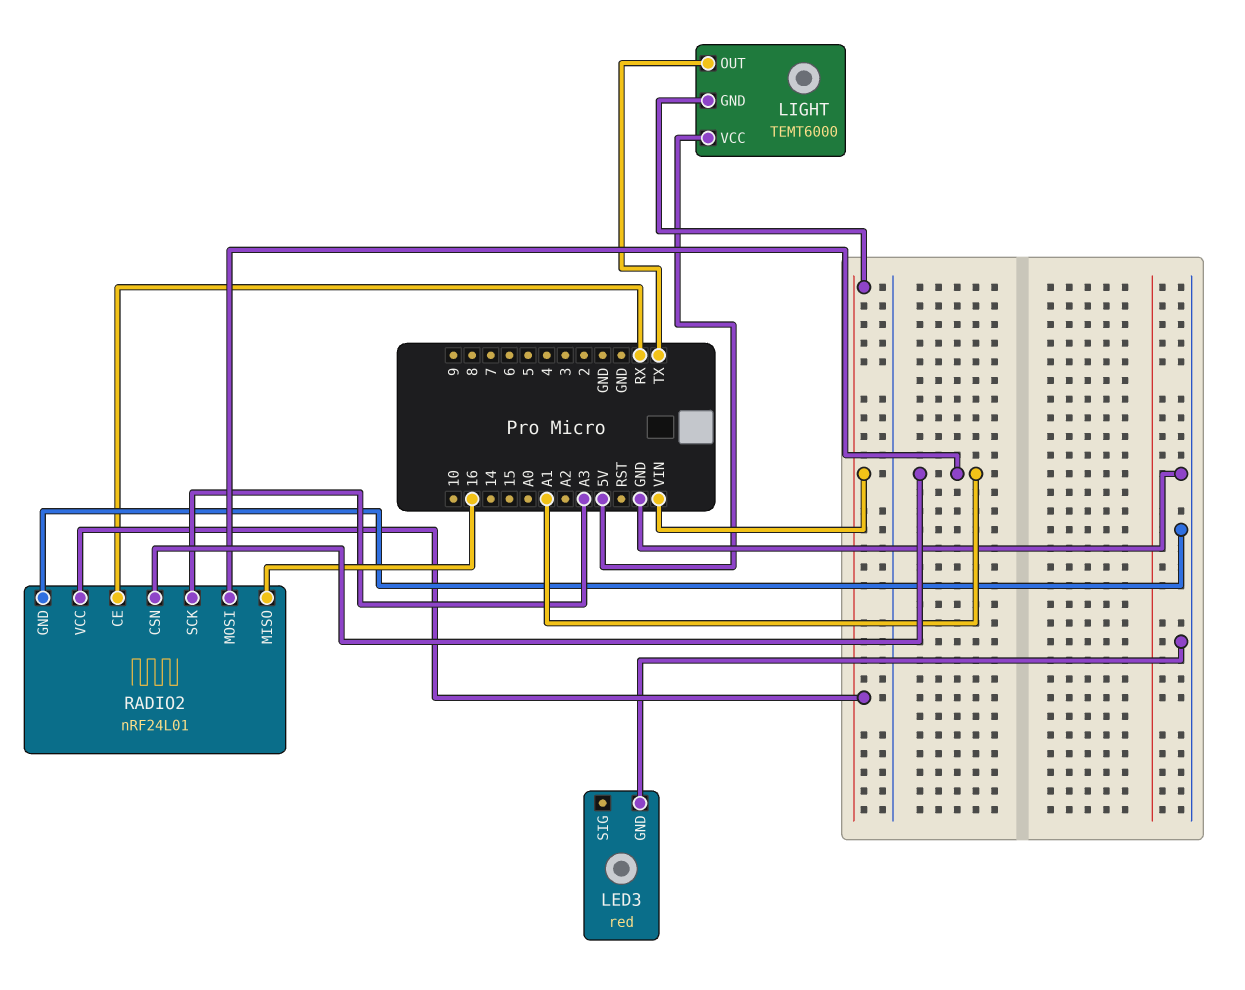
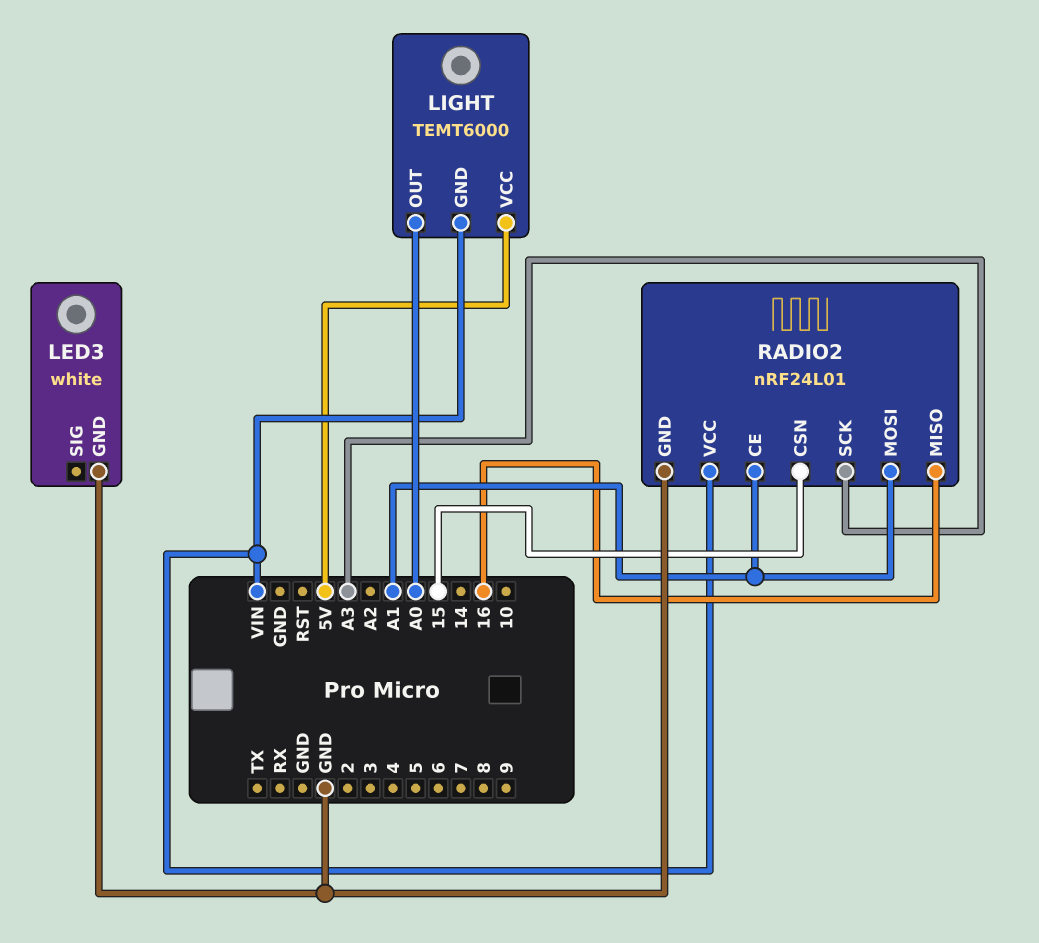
LED3: red -> white
LIGHT pin OUT: TX -> A0
RADIO2 pin CE: RX -> A1
RADIO2 pin CSN: A1 -> 15

